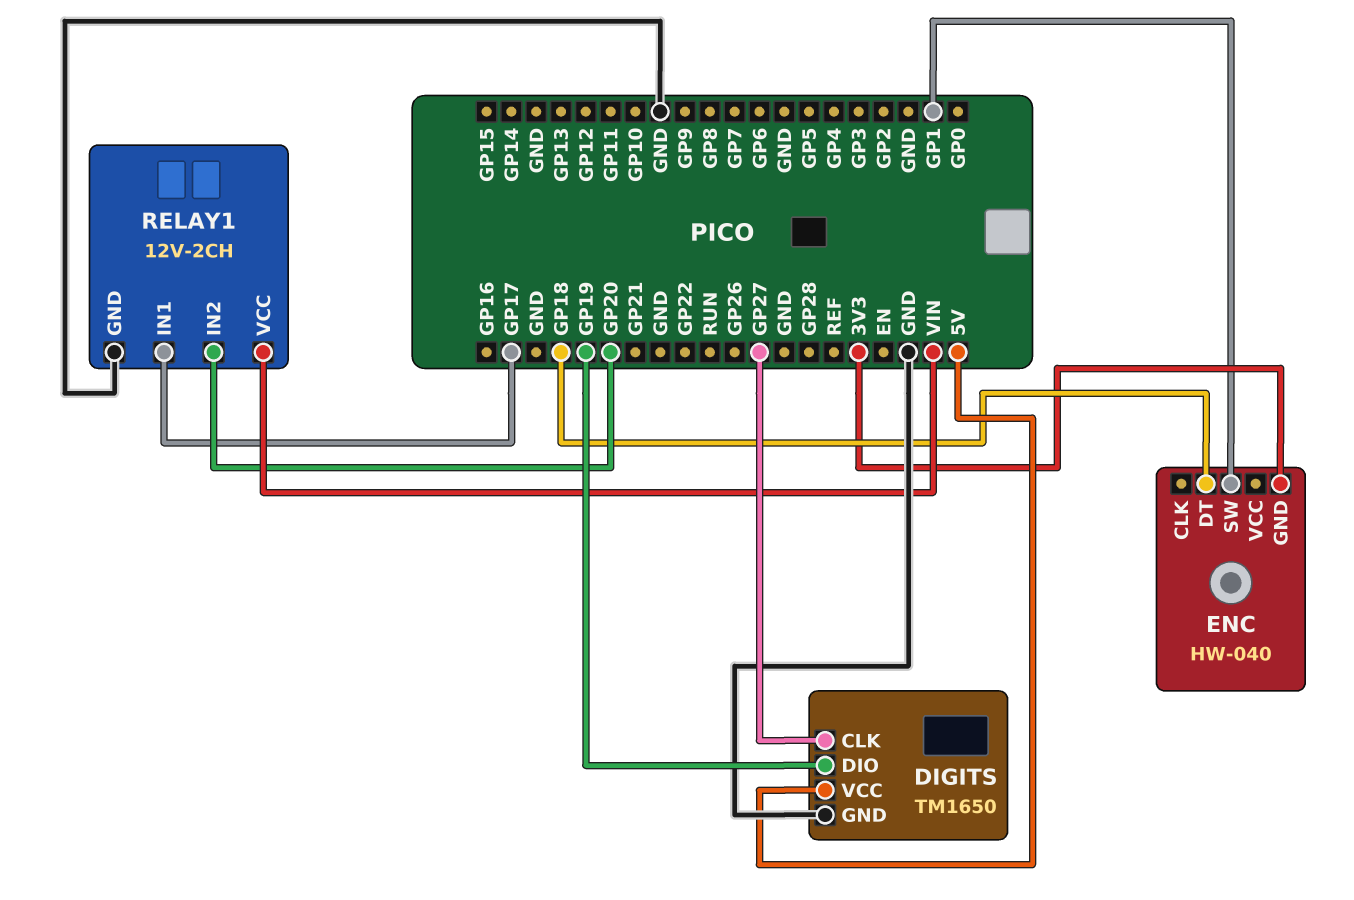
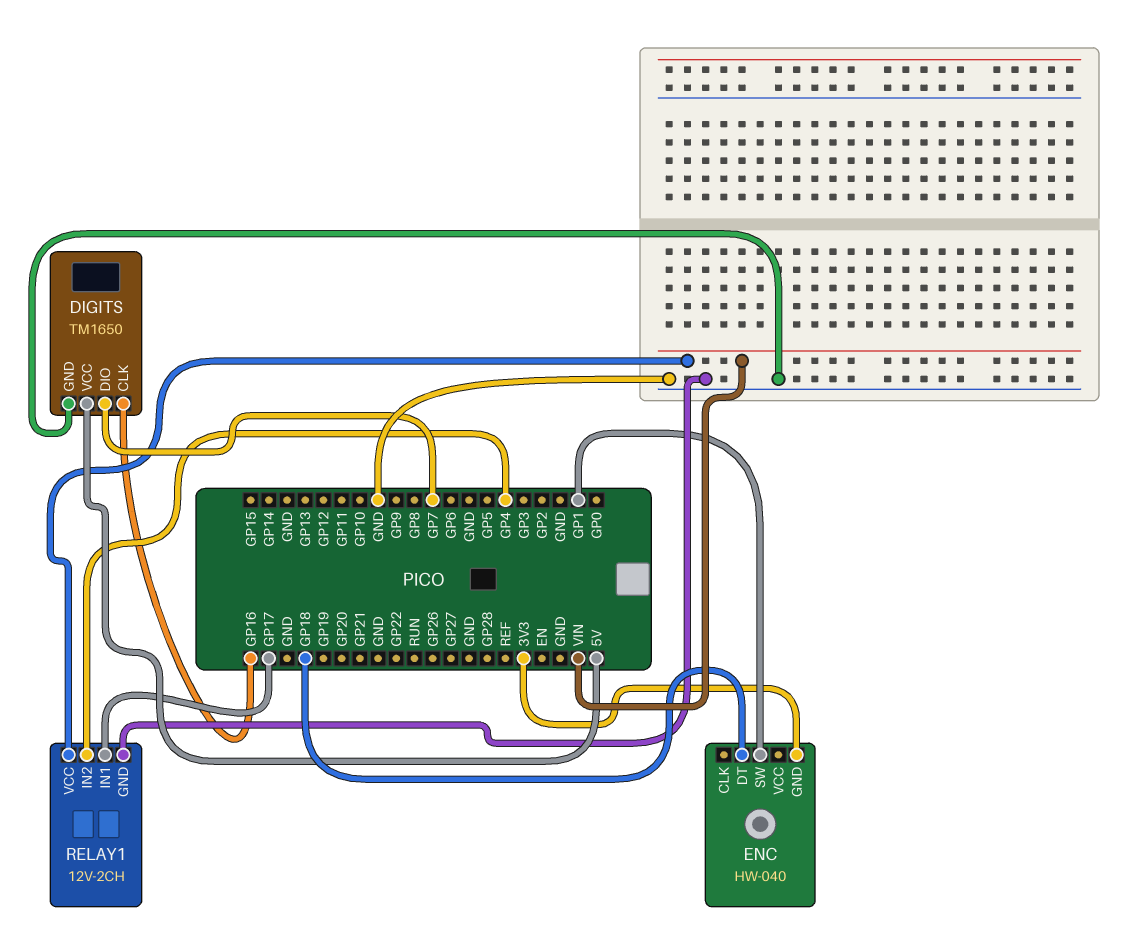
DIGITS pin CLK: GP27 -> GP16
DIGITS pin DIO: GP19 -> GP7
RELAY1 pin IN2: GP20 -> GP4

